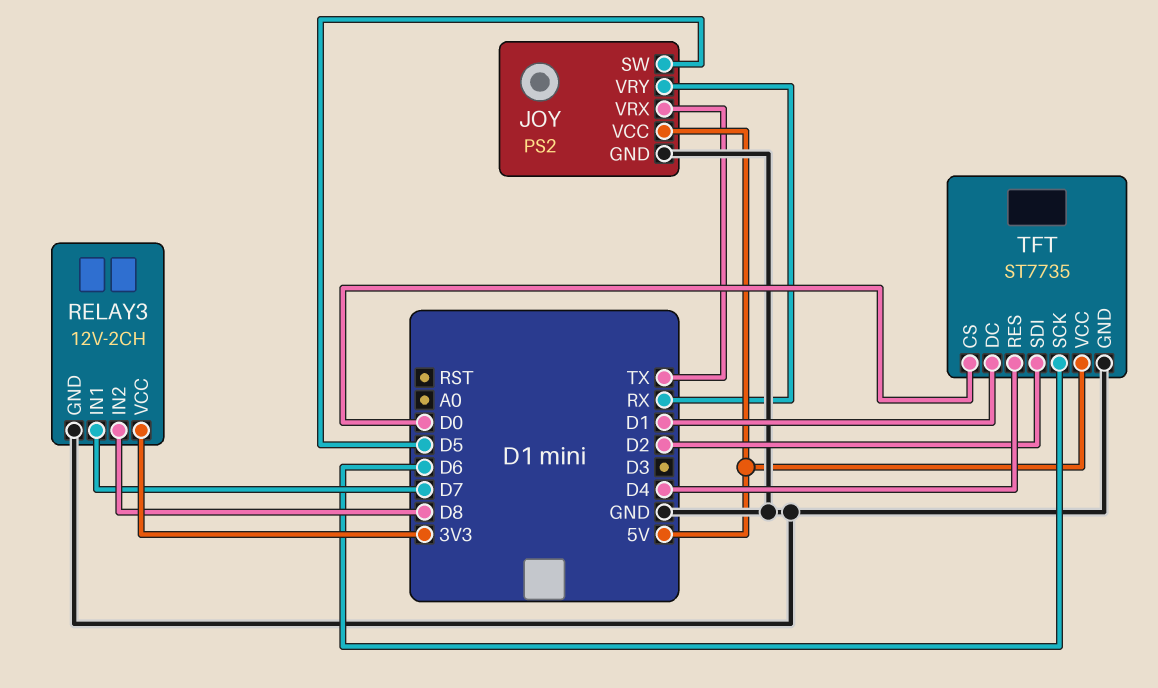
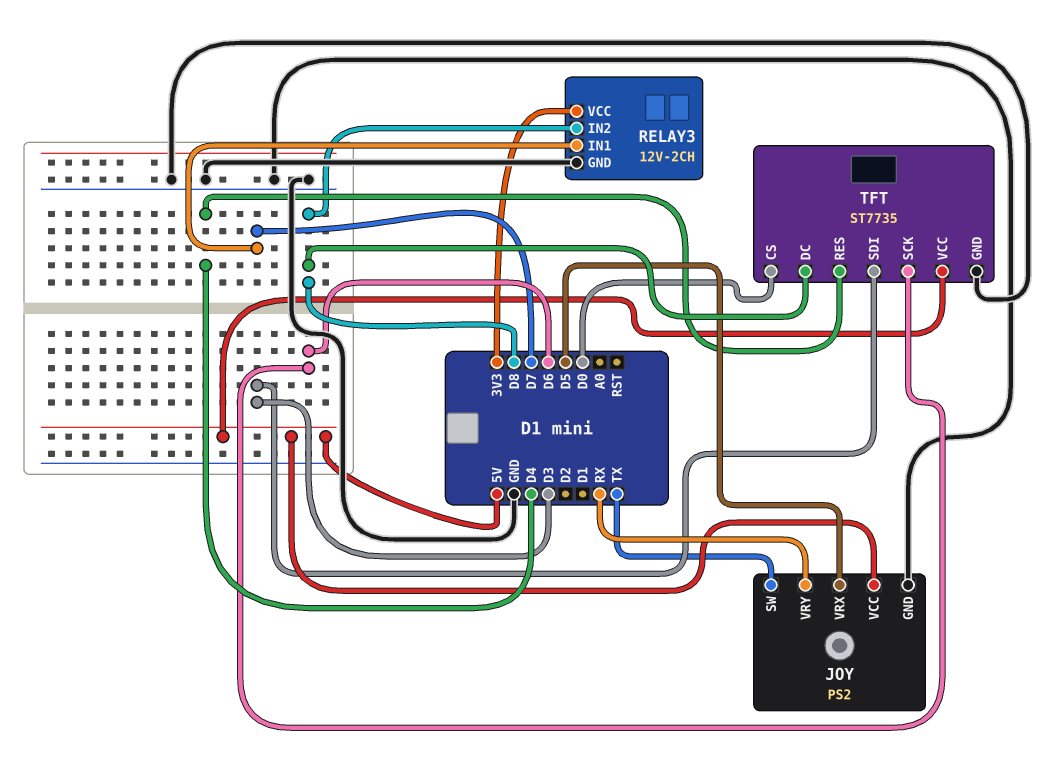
JOY pin SW: D5 -> TX
JOY pin VRX: TX -> D5
TFT pin DC: D1 -> D8
TFT pin SDI: D2 -> D3

